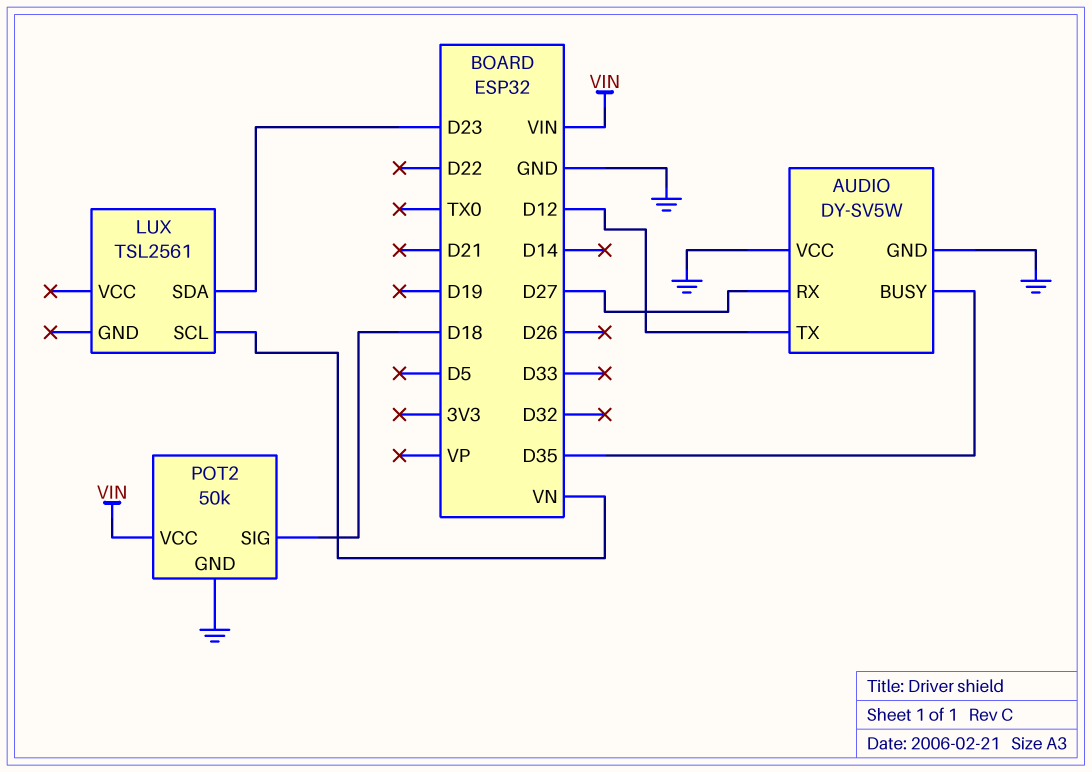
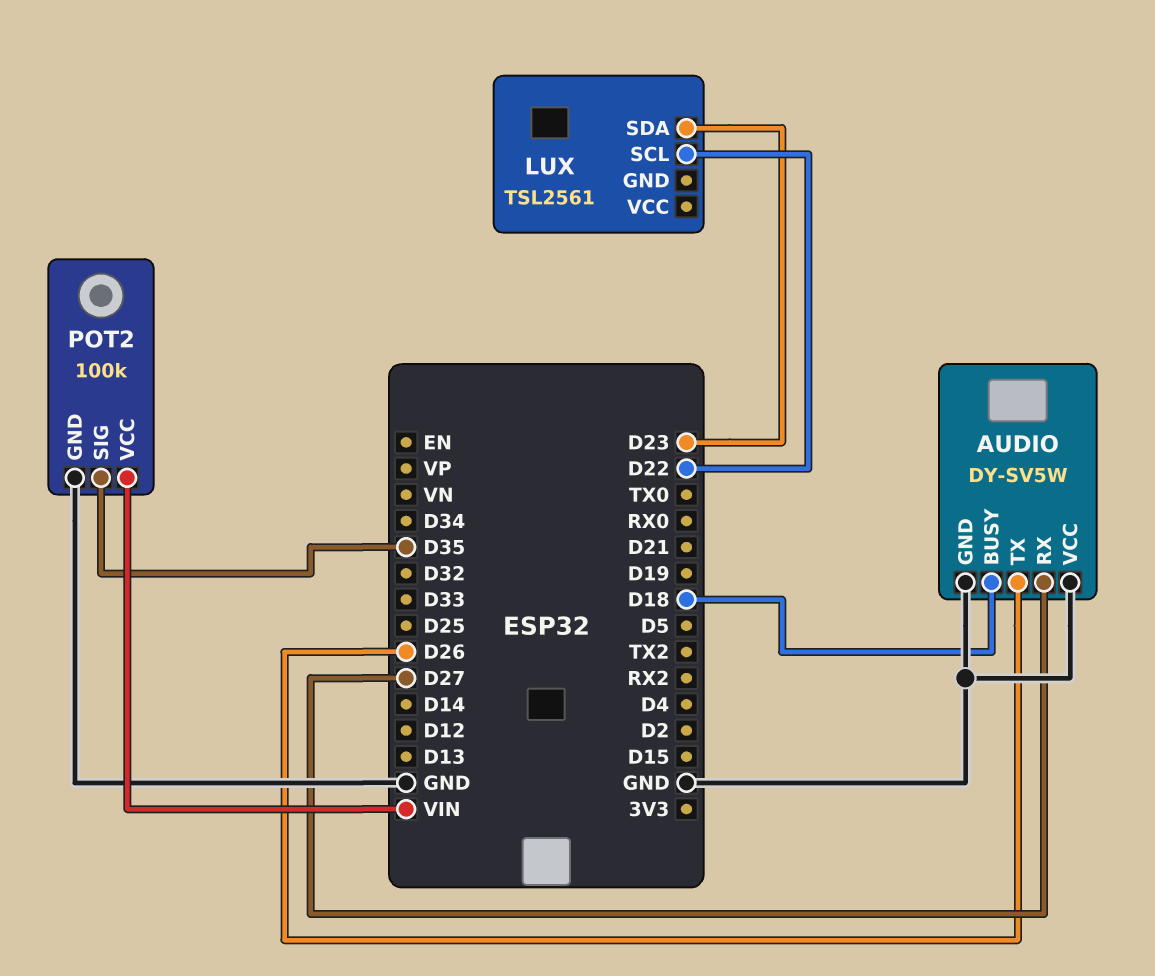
AUDIO pin BUSY: D35 -> D18
AUDIO pin TX: D12 -> D26
LUX pin SCL: VN -> D22
POT2: 50k -> 100k
POT2 pin SIG: D18 -> D35

